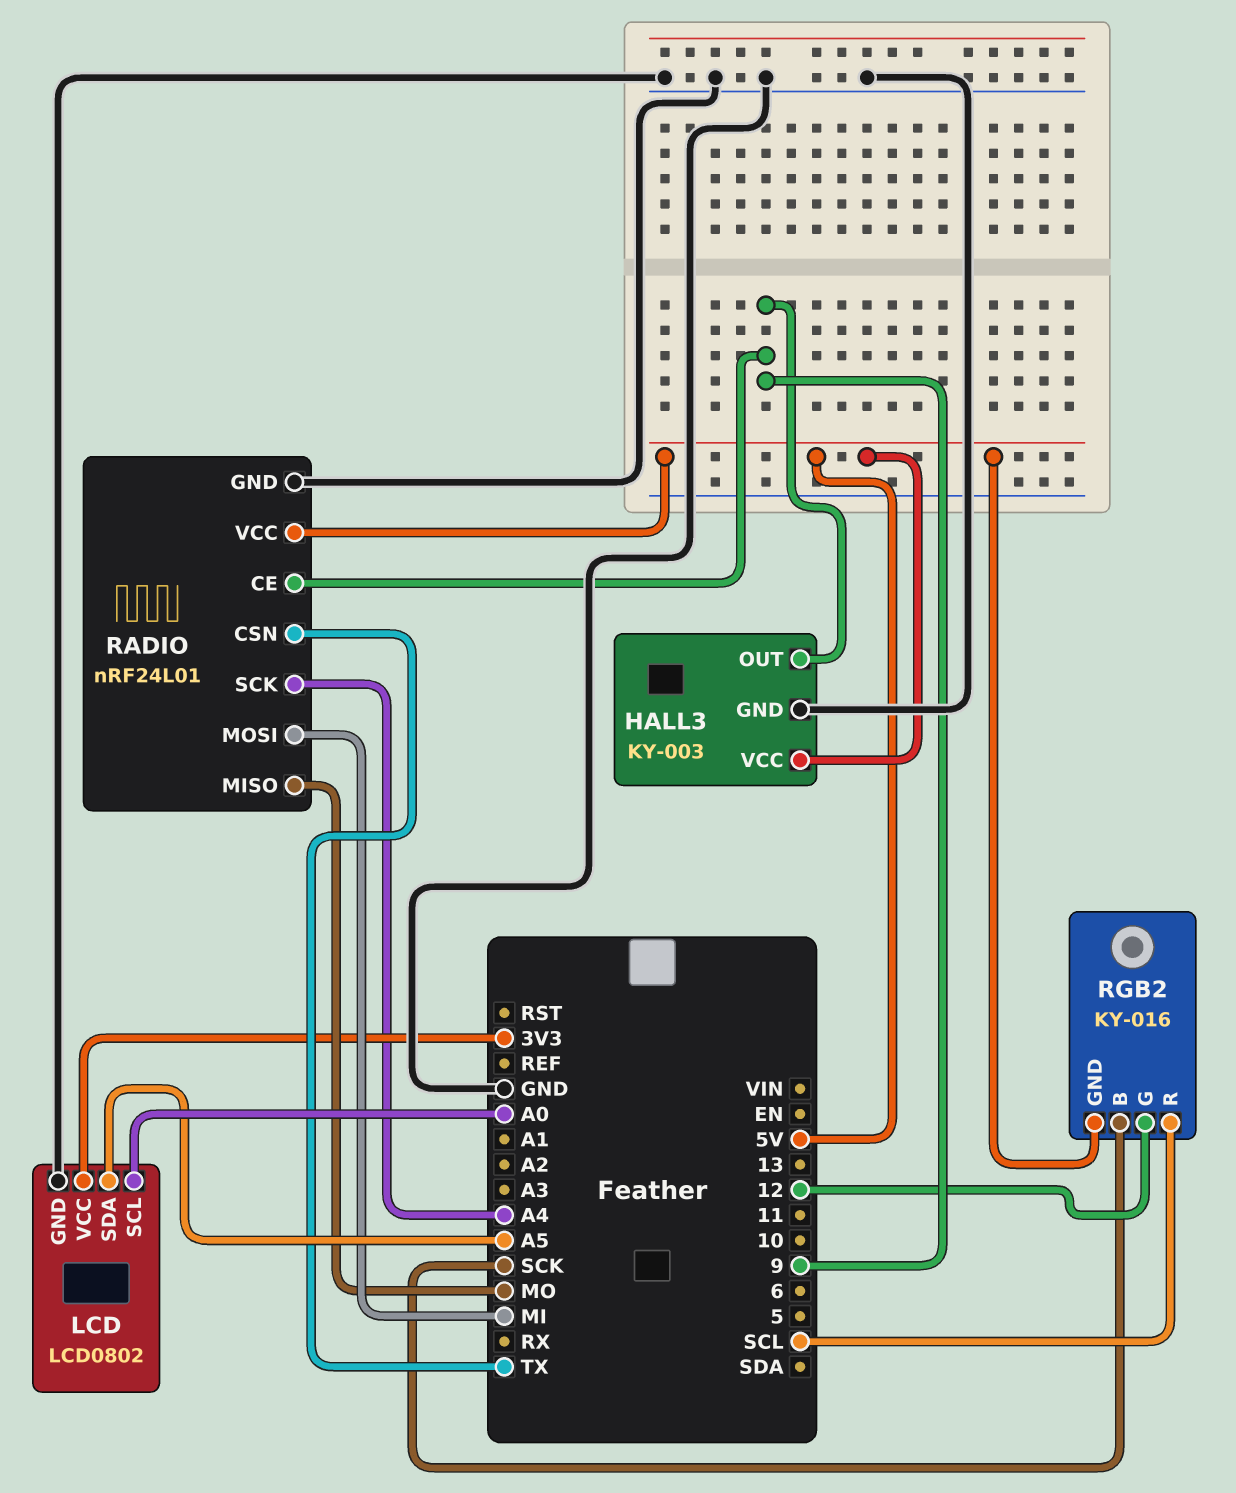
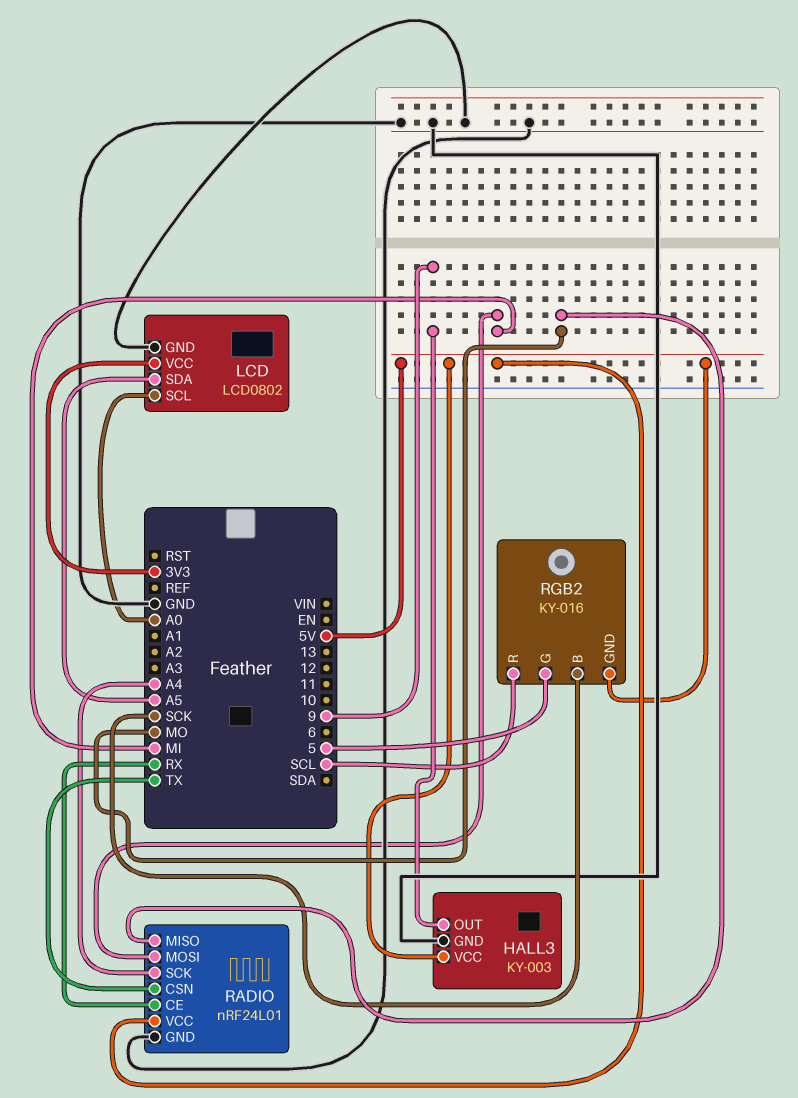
RADIO pin CE: 9 -> RX
RGB2 pin G: 12 -> 5

